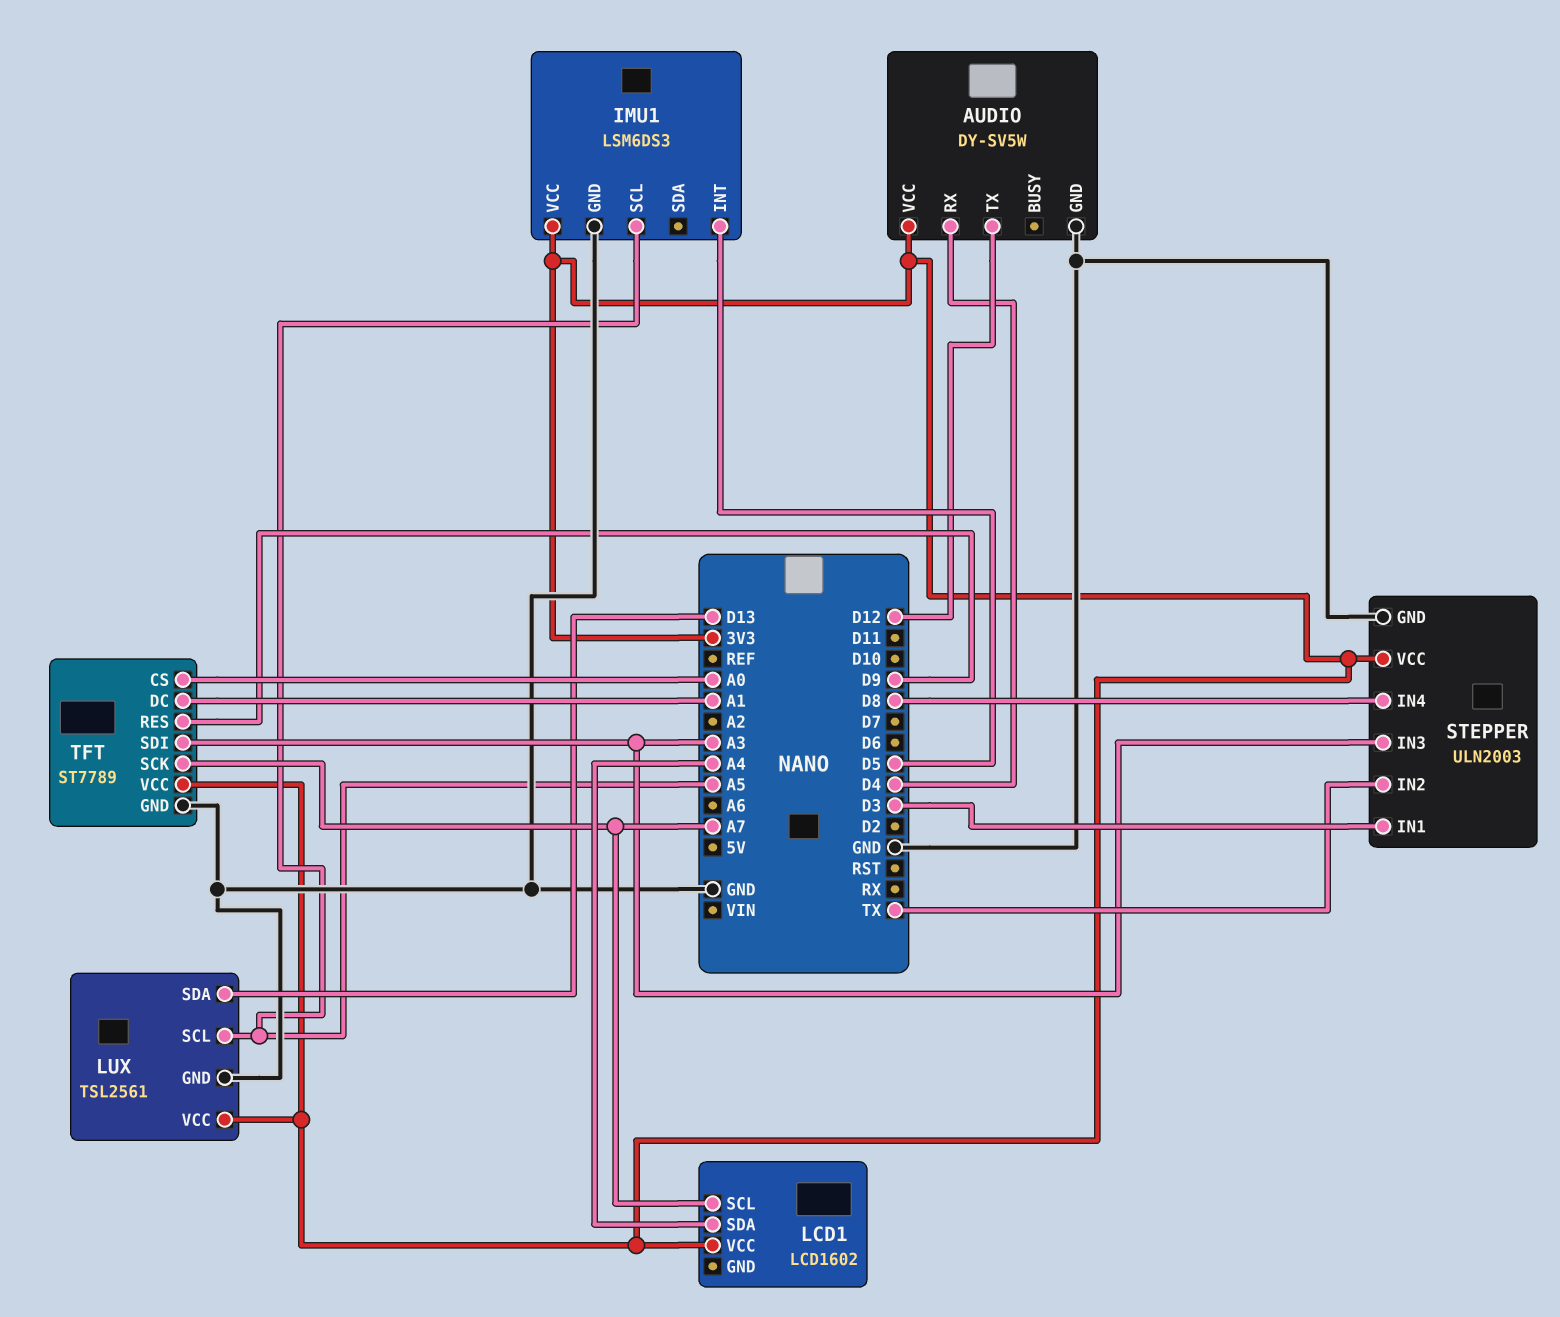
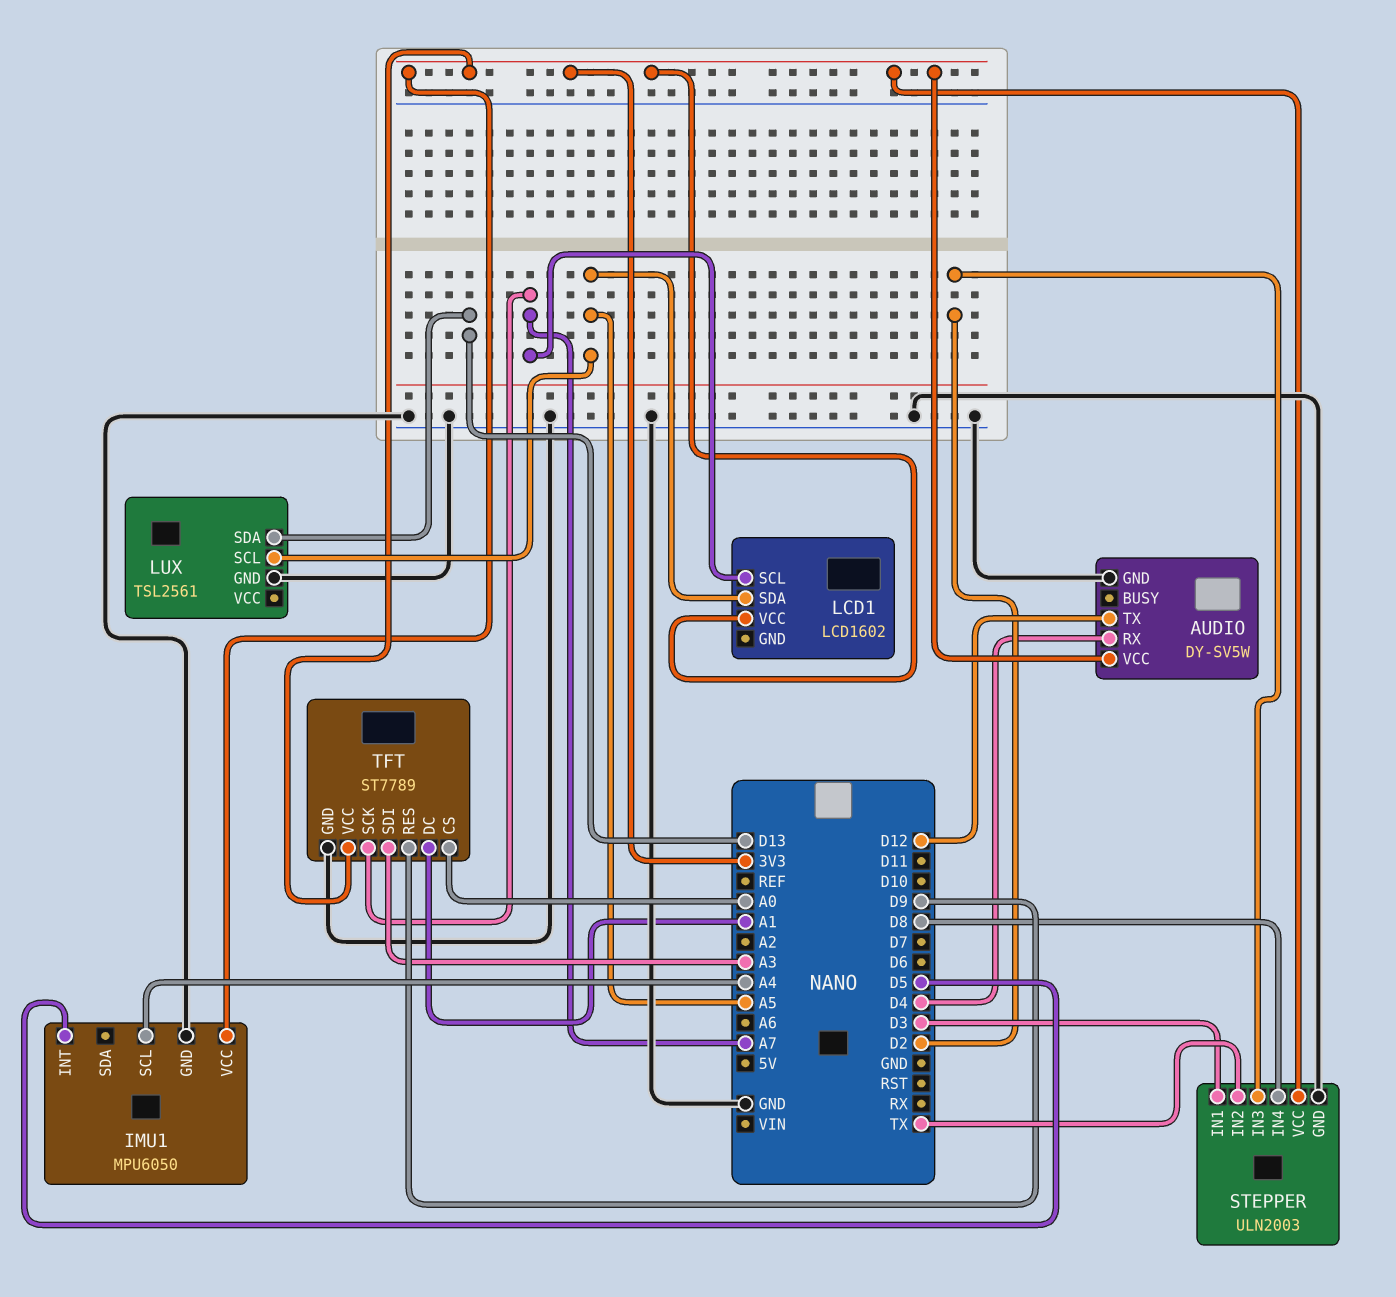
IMU1: LSM6DS3 -> MPU6050
IMU1 pin SCL: A5 -> A4
LCD1 pin SDA: A4 -> A5
LUX pin VCC: 3V3 -> none
STEPPER pin IN3: A3 -> D2

